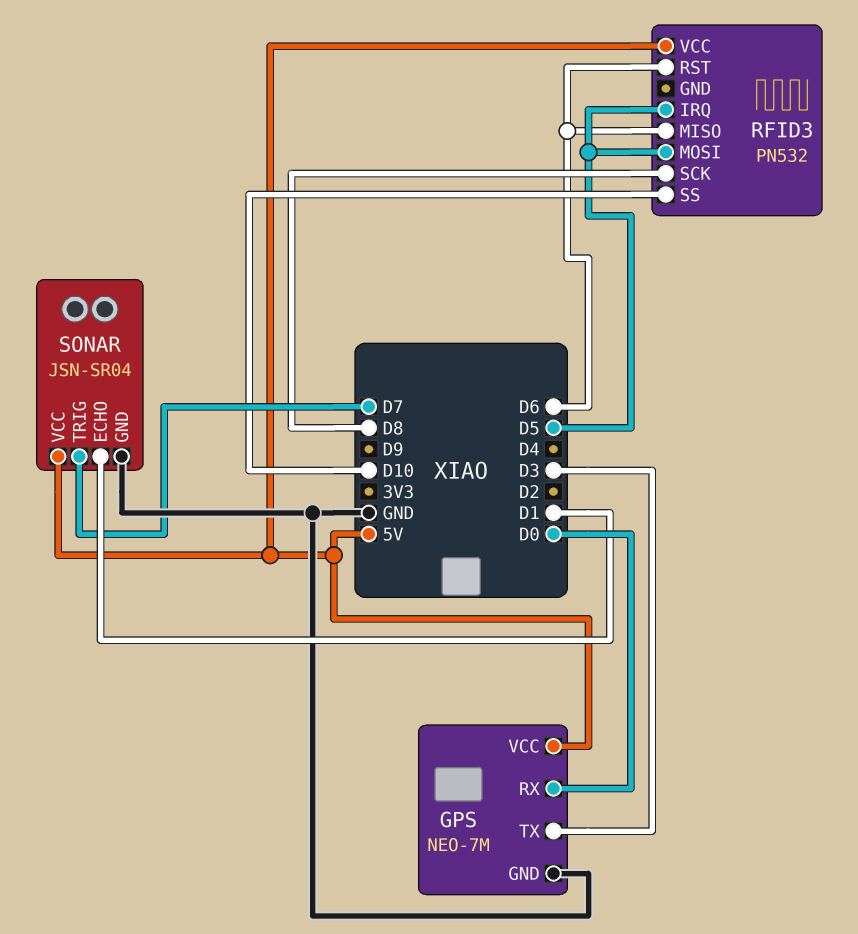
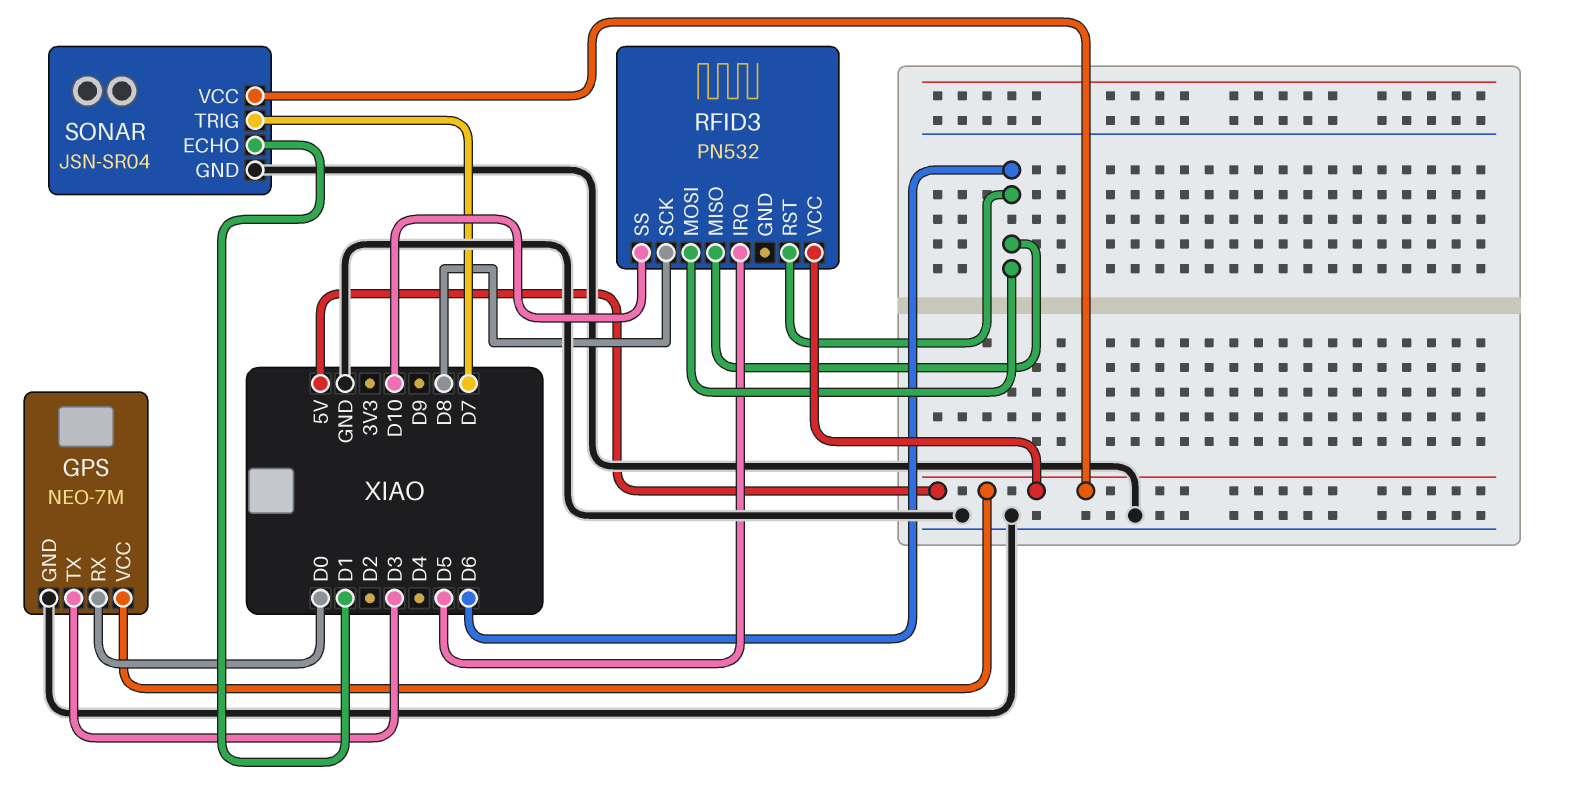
RFID3 pin MOSI: D5 -> D6

